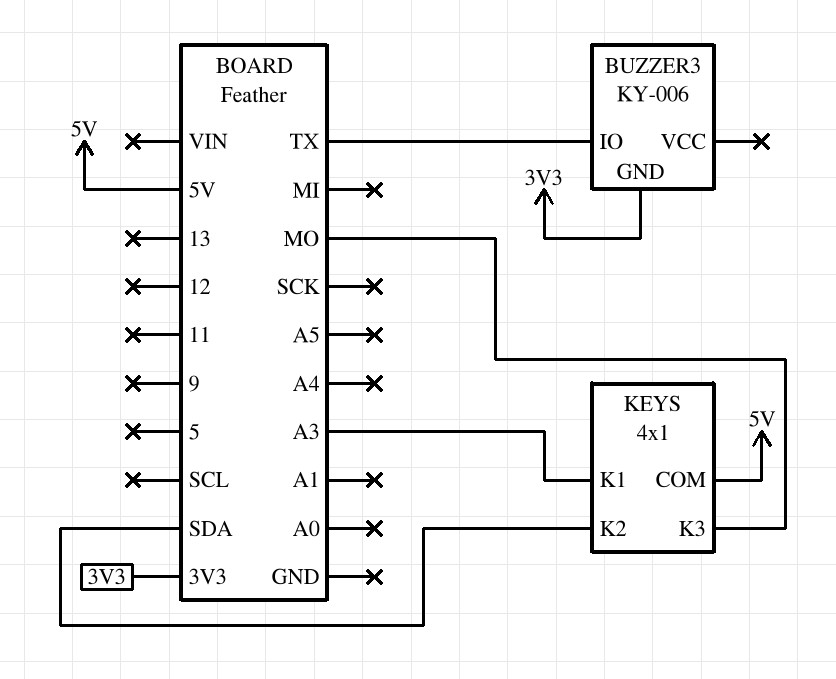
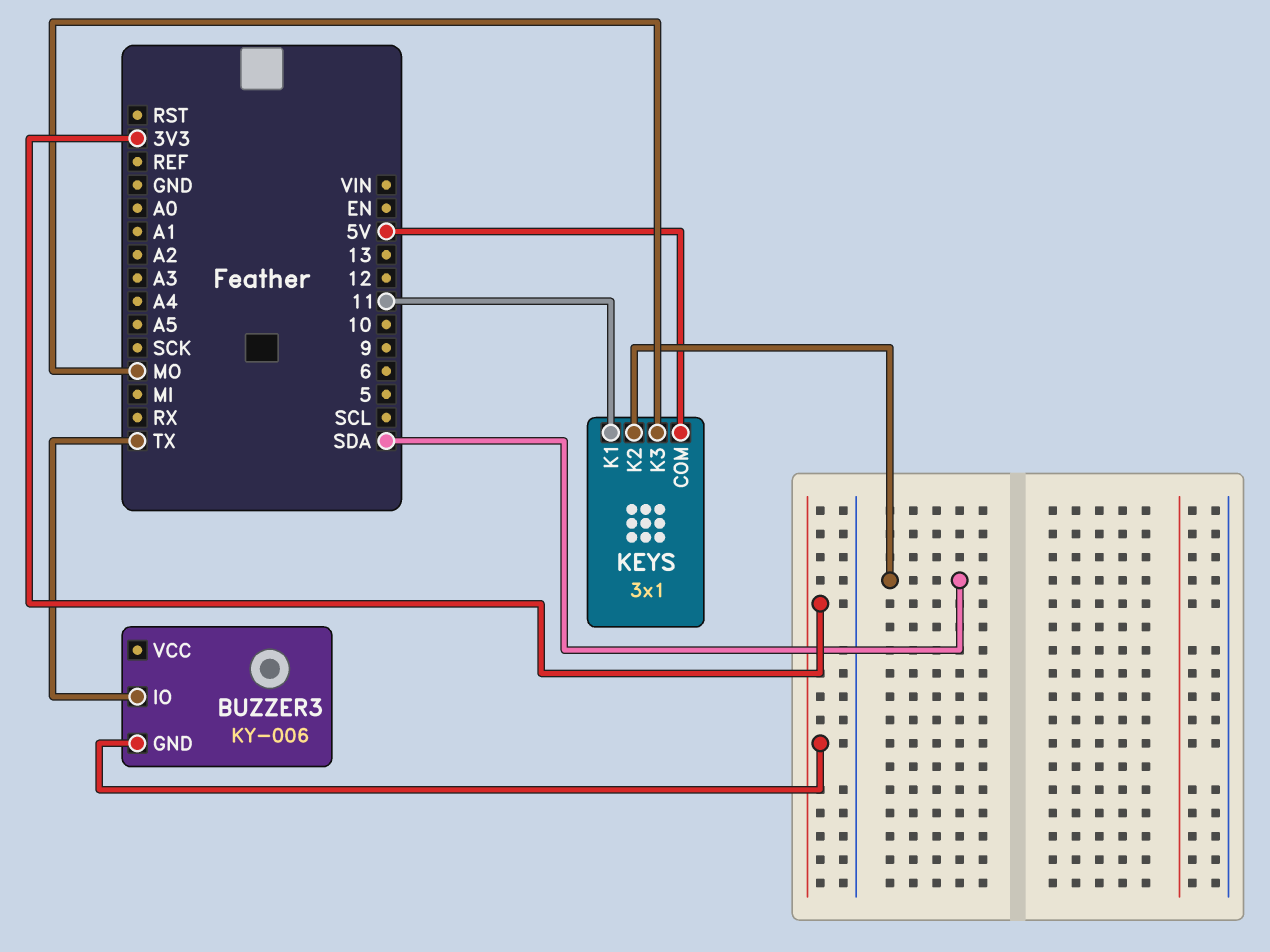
KEYS: 4x1 -> 3x1
KEYS pin K1: A3 -> 11

